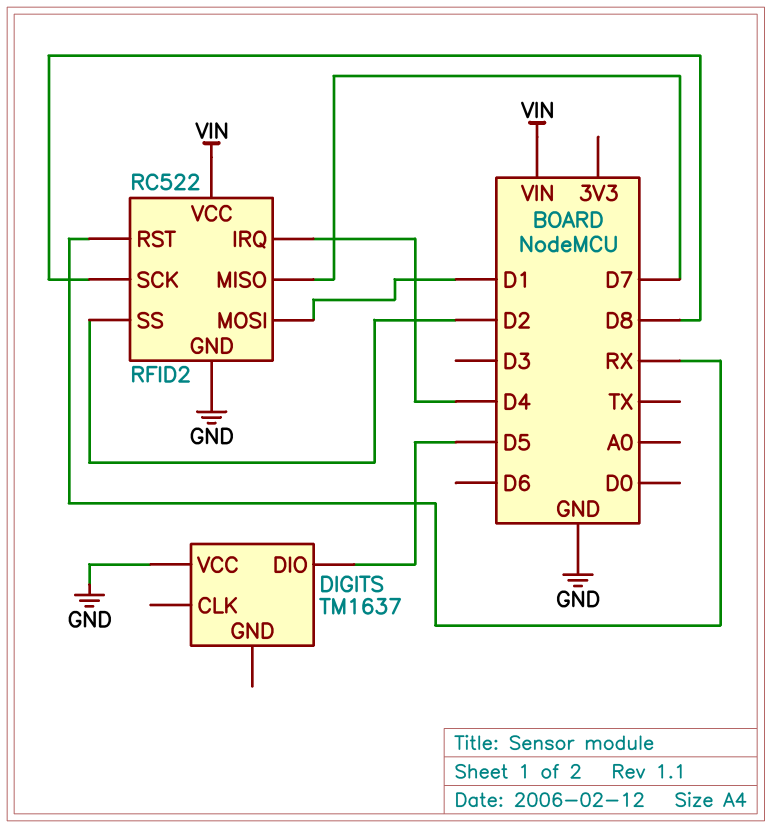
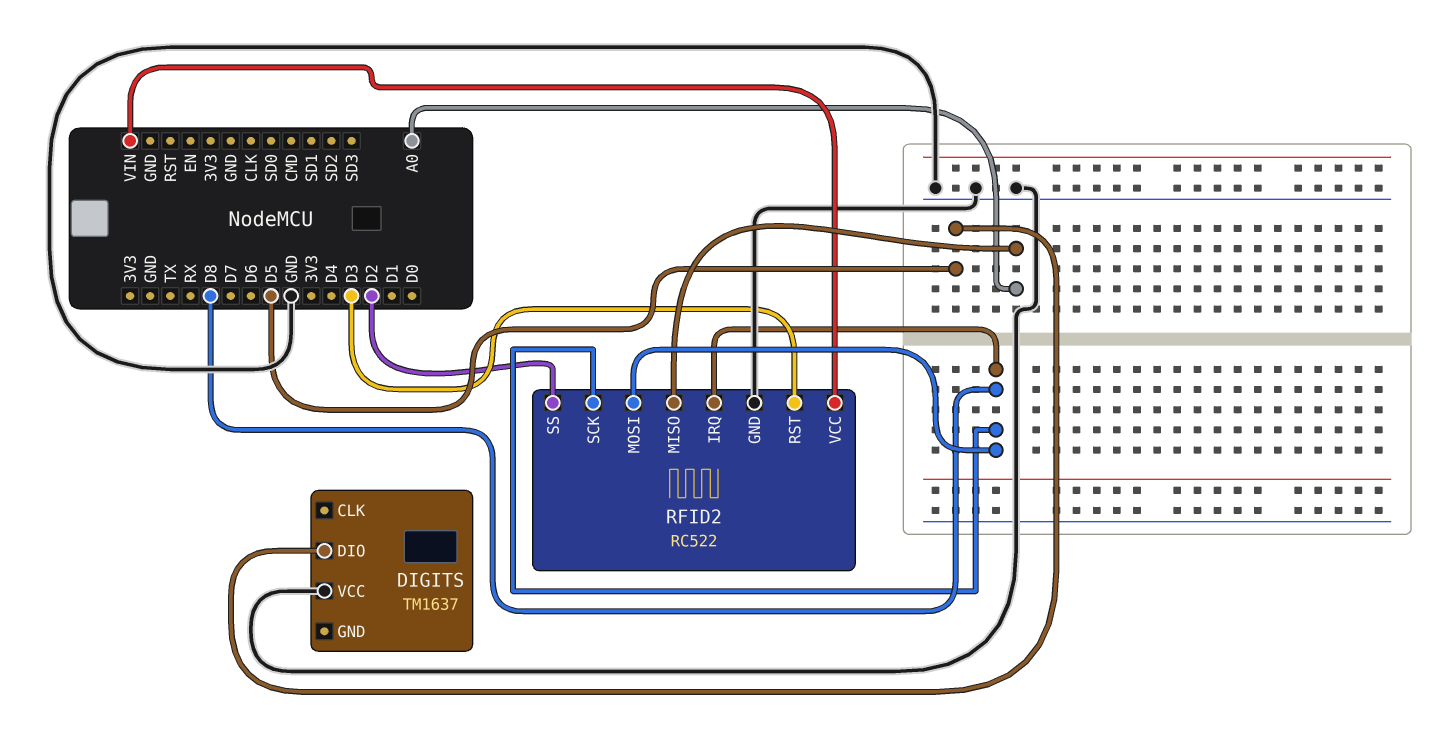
RFID2 pin IRQ: D4 -> D8
RFID2 pin MISO: D7 -> A0
RFID2 pin MOSI: D1 -> D8
RFID2 pin RST: RX -> D3

